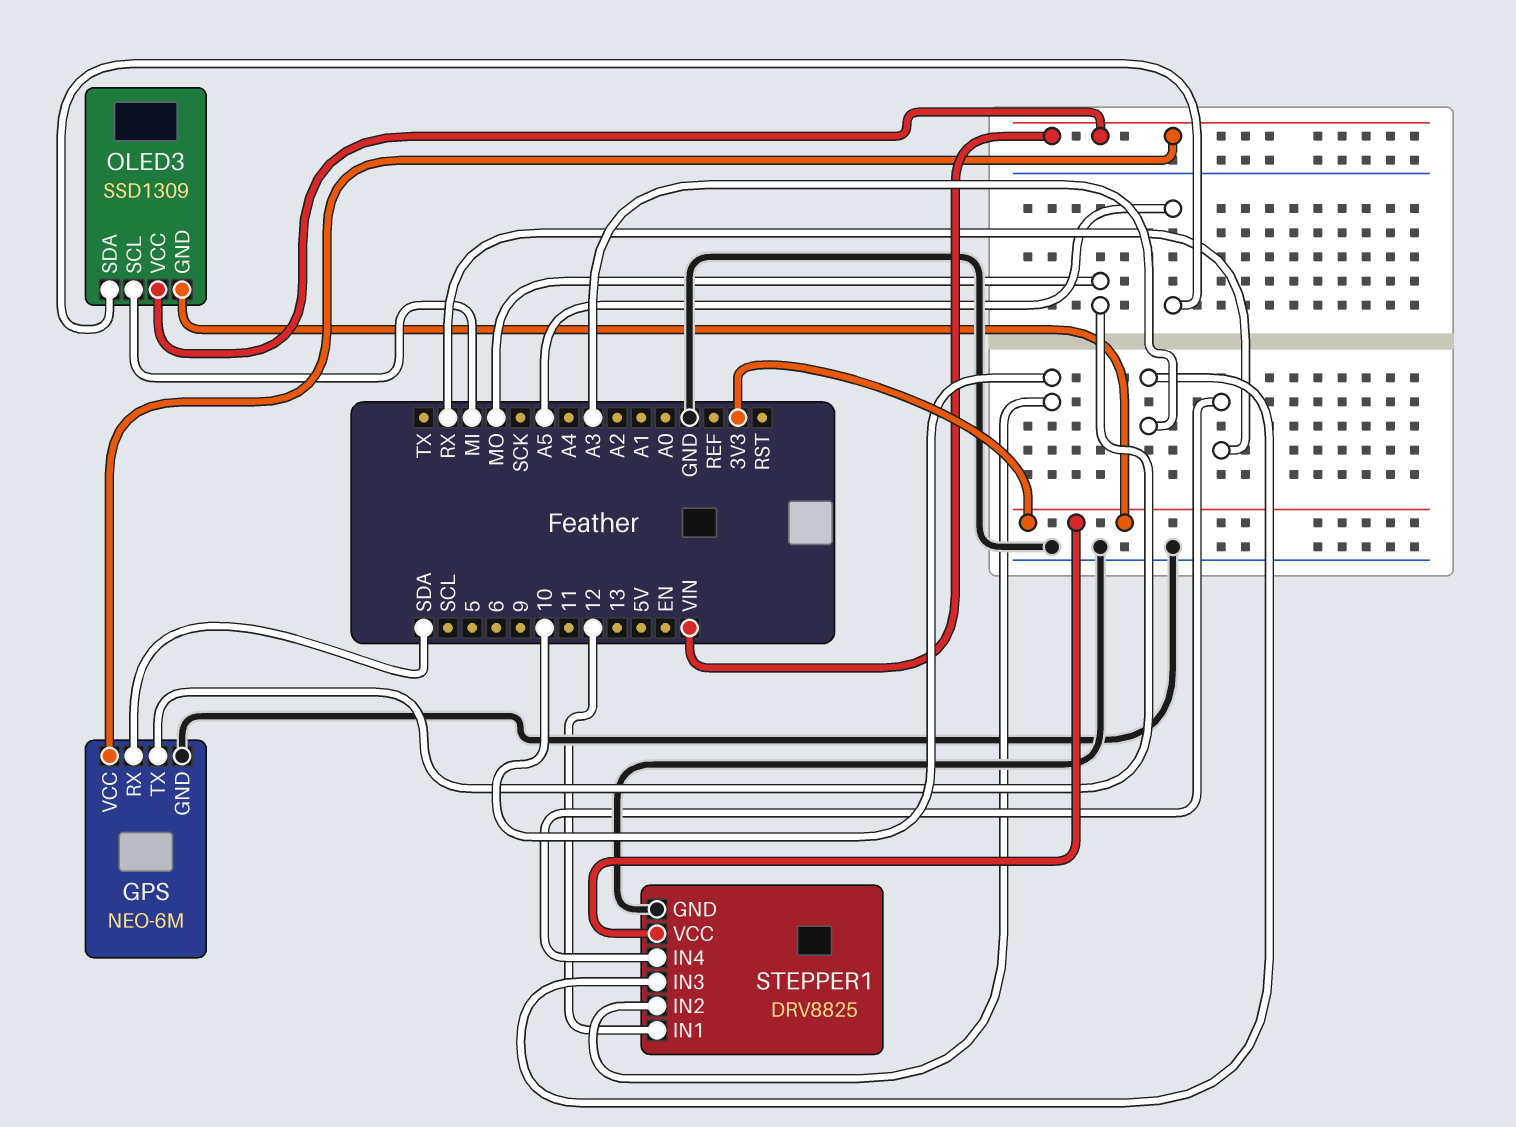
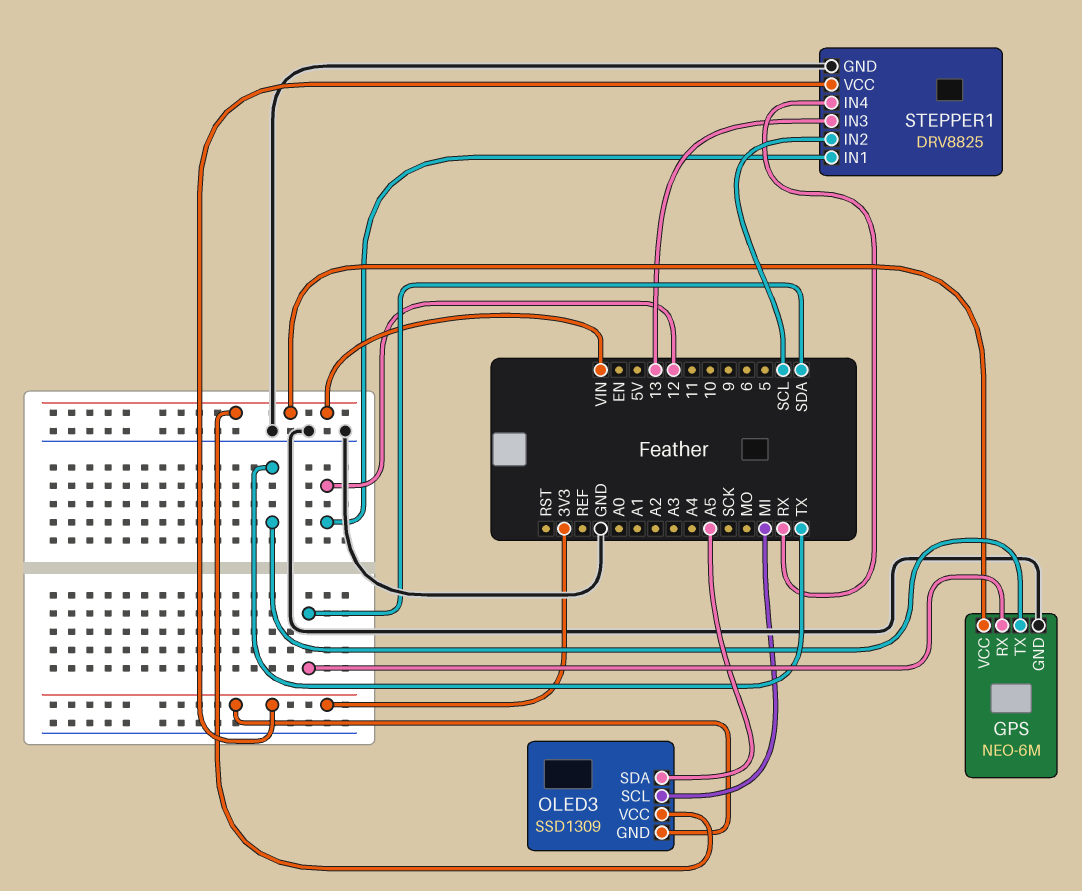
GPS pin TX: MO -> TX
STEPPER1 pin IN2: 10 -> SCL
STEPPER1 pin IN3: A3 -> 13

